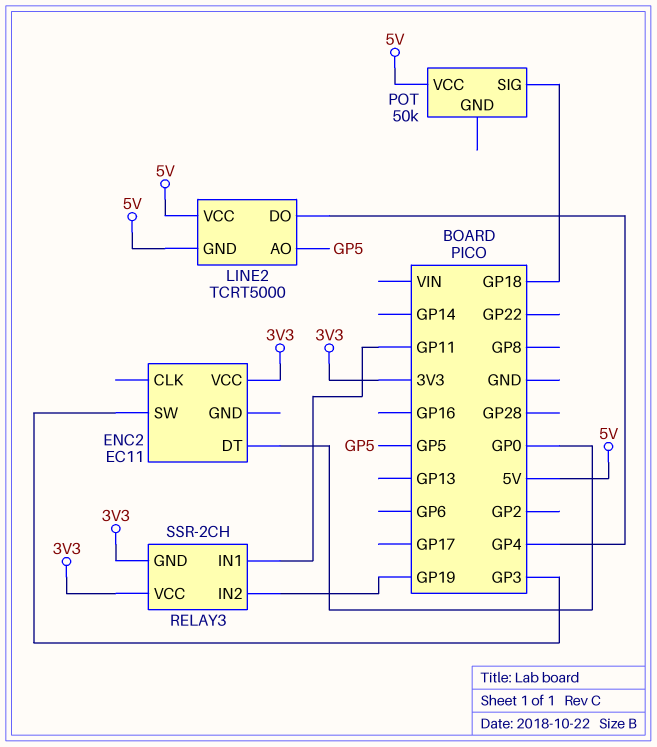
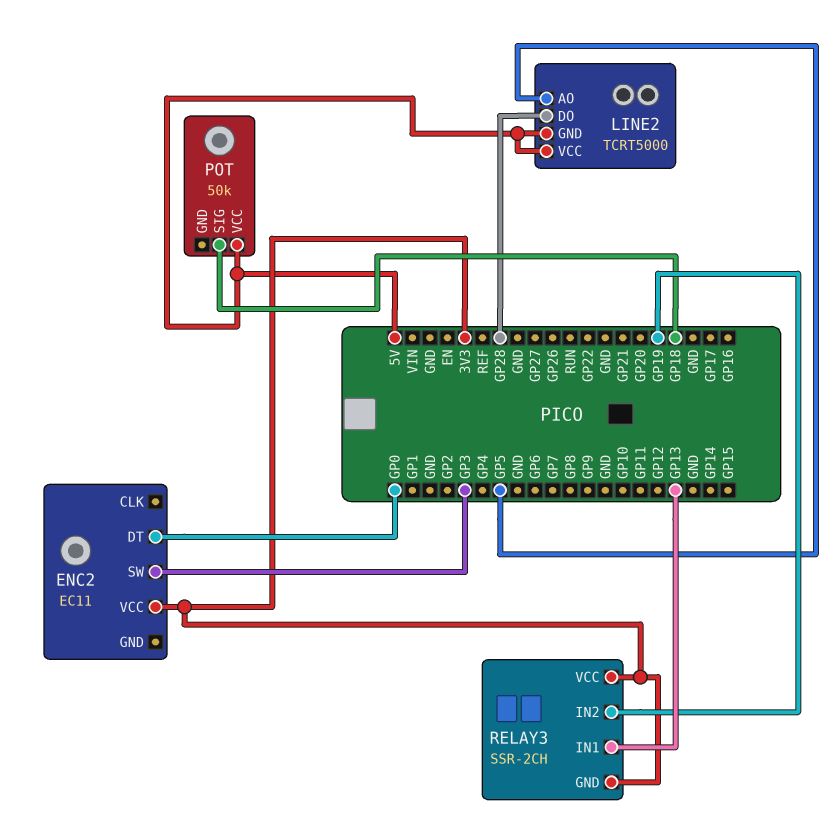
LINE2 pin DO: GP4 -> GP28
RELAY3 pin IN1: GP11 -> GP13

